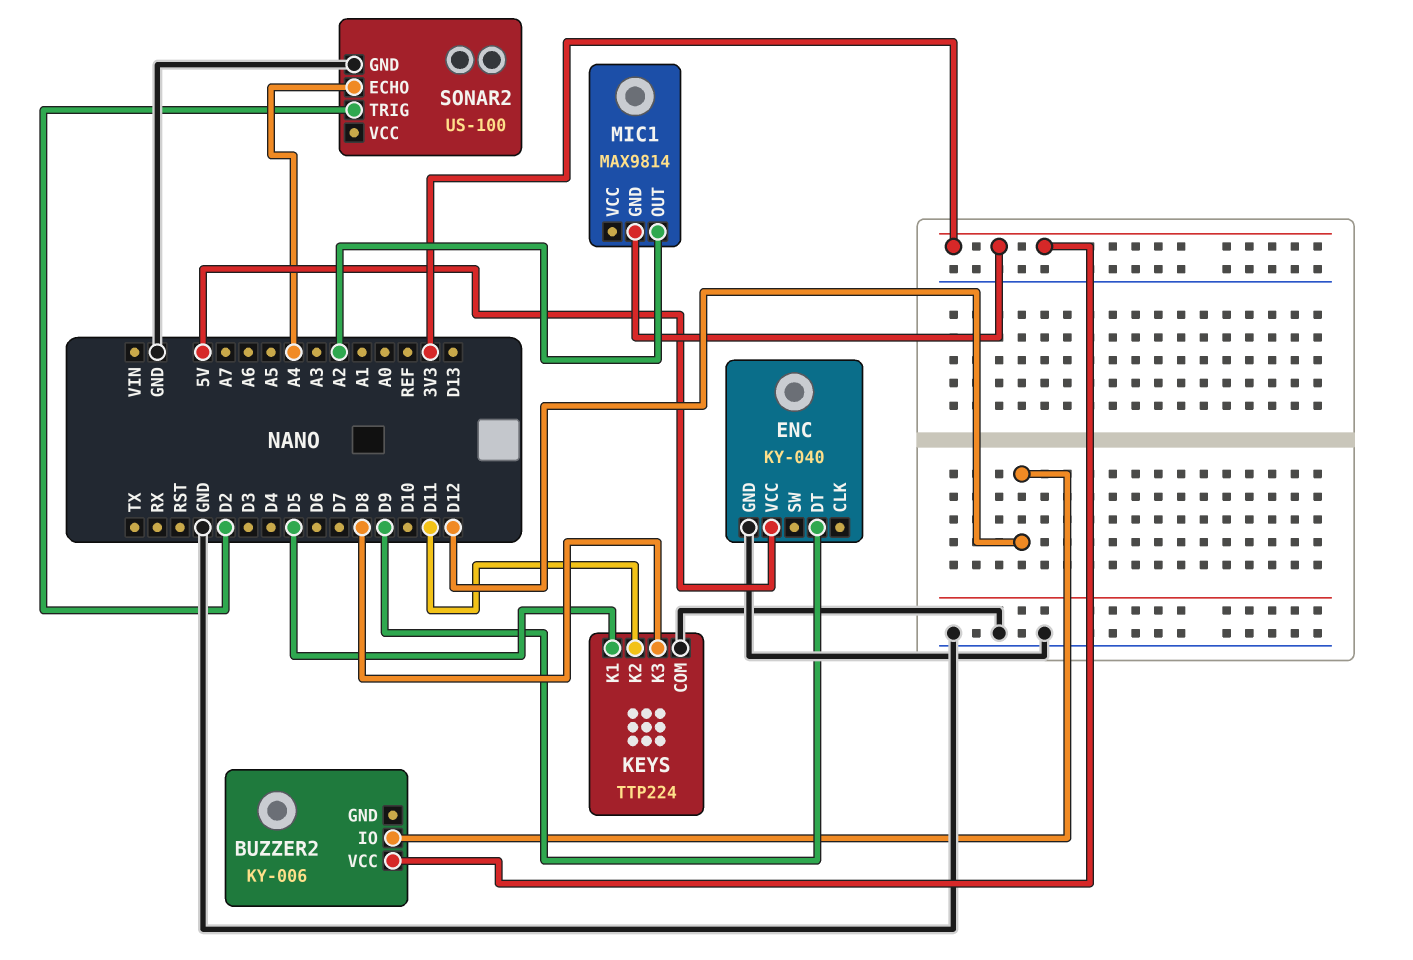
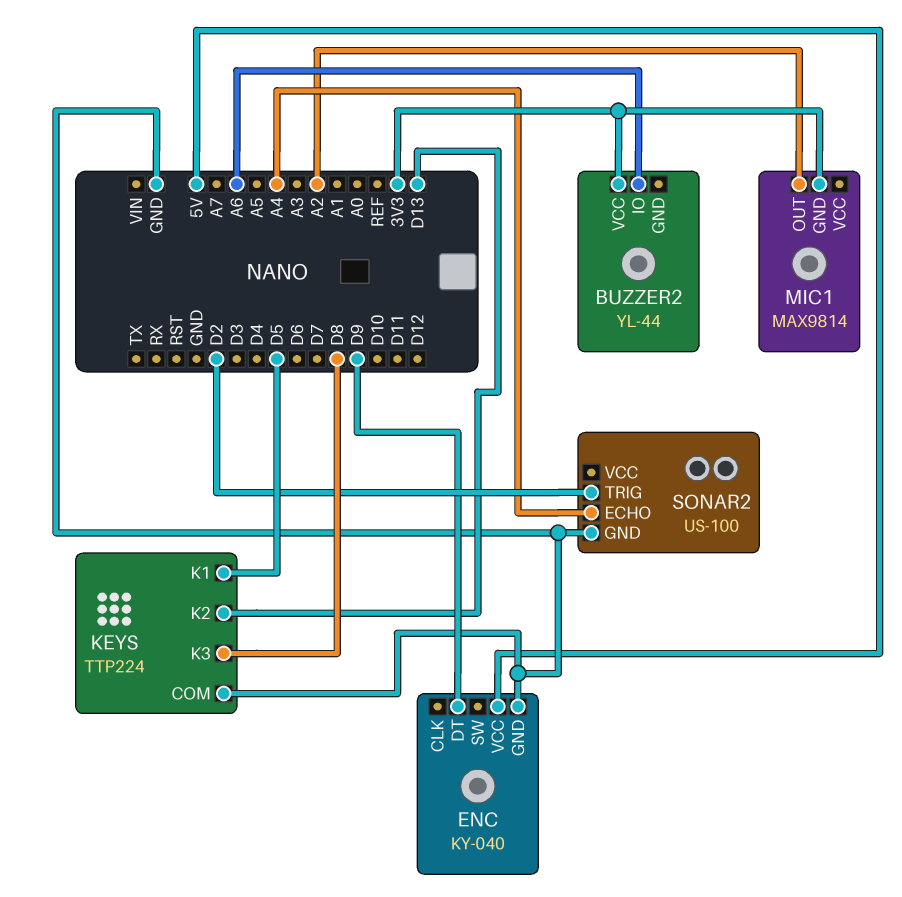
BUZZER2: KY-006 -> YL-44
BUZZER2 pin IO: D12 -> A6
KEYS pin K2: D11 -> D13

